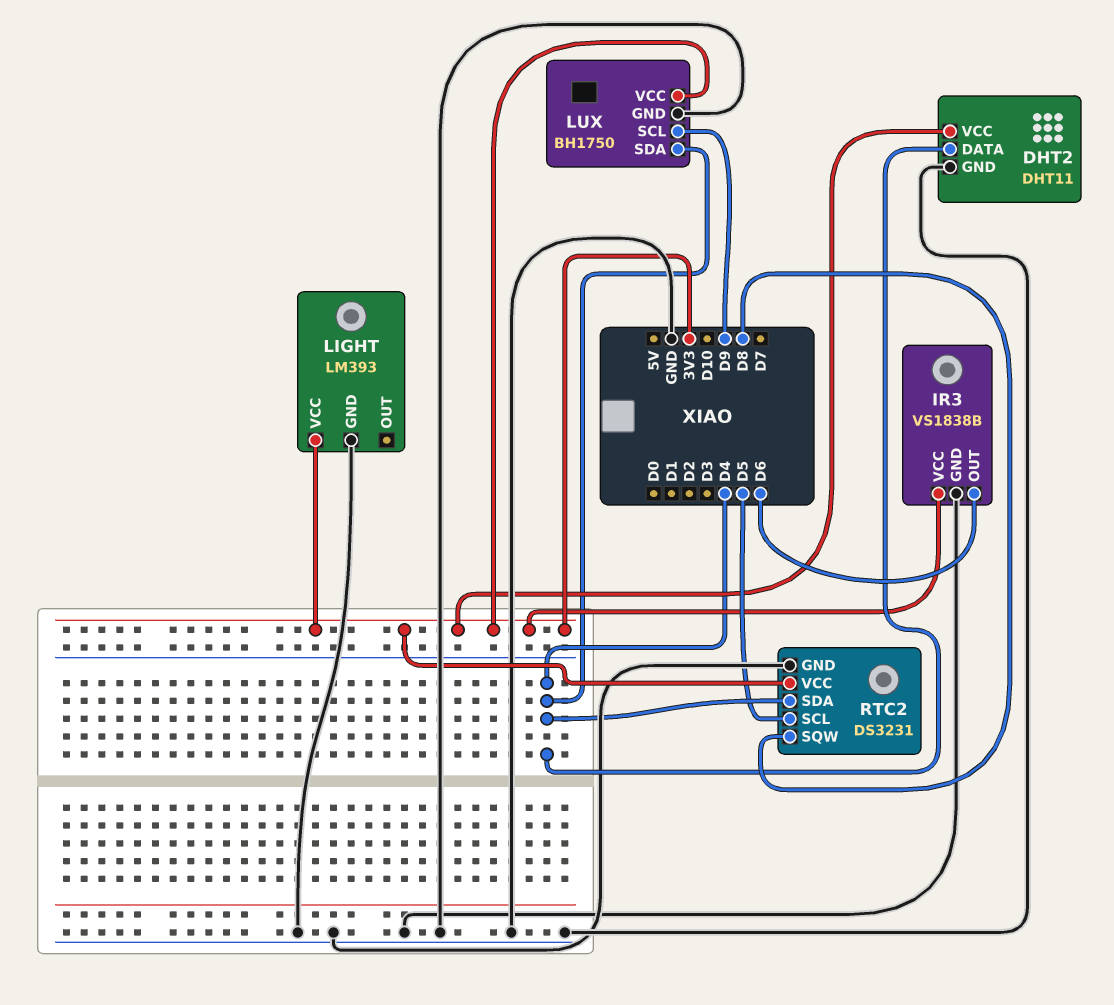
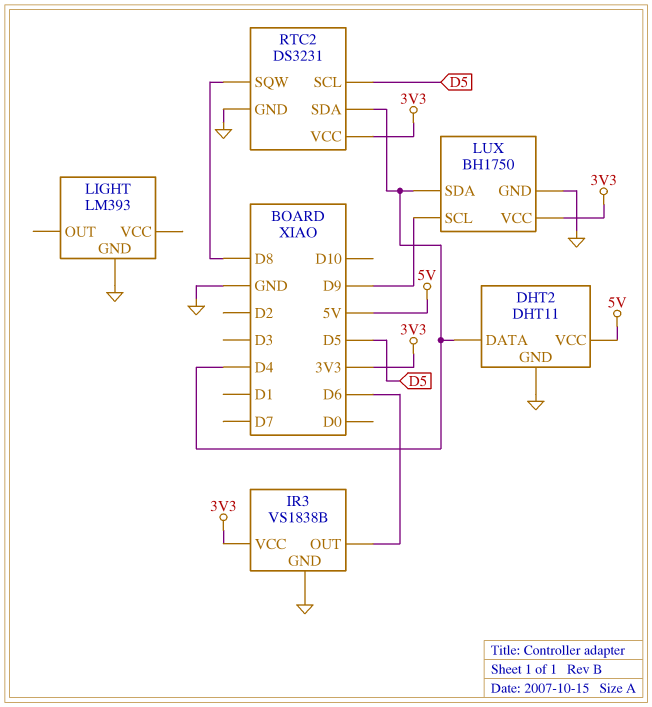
DHT2 pin VCC: 3V3 -> 5V
LIGHT pin VCC: 3V3 -> none

